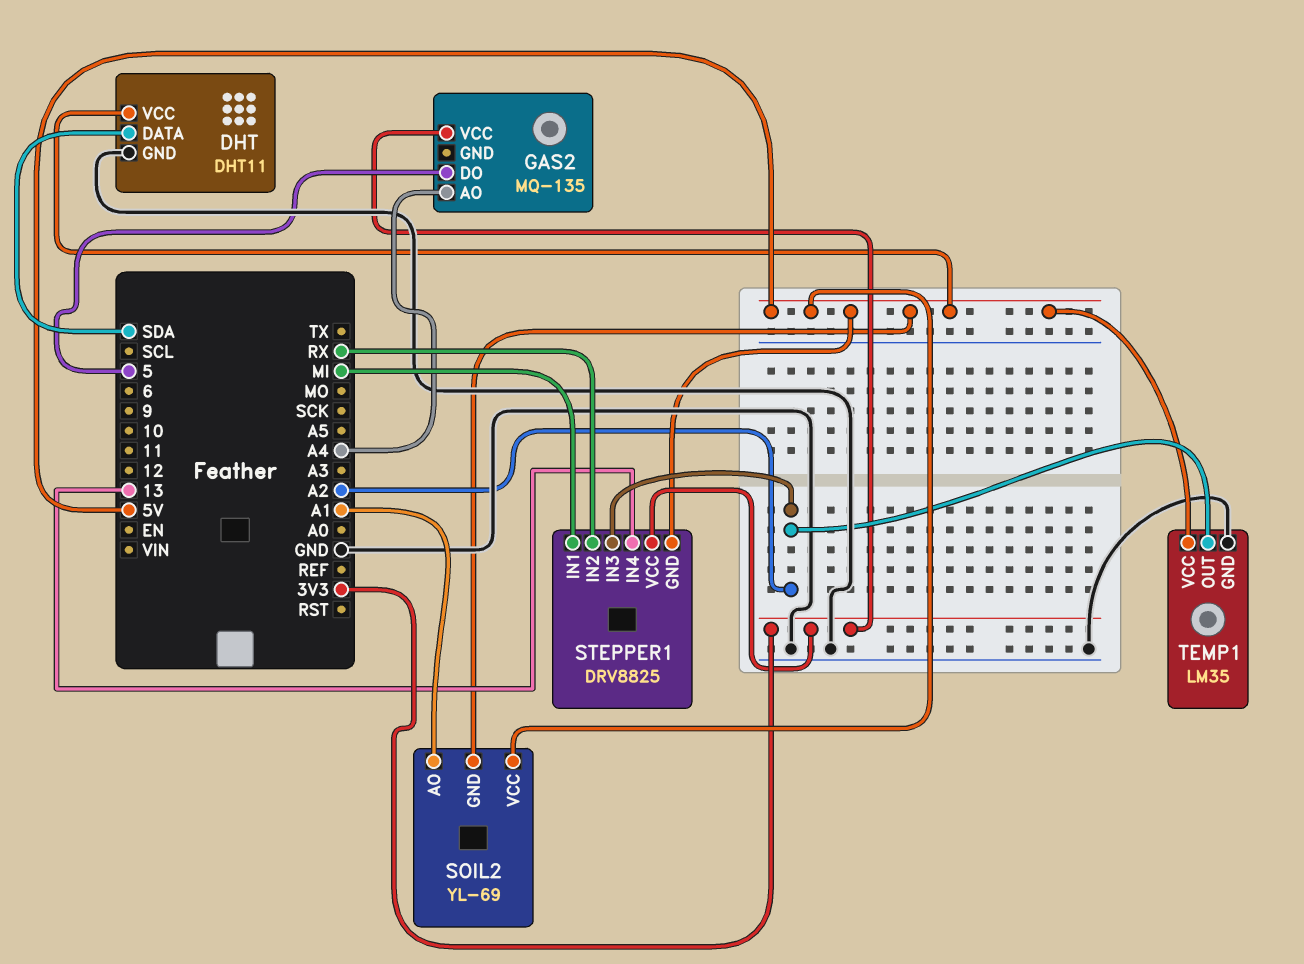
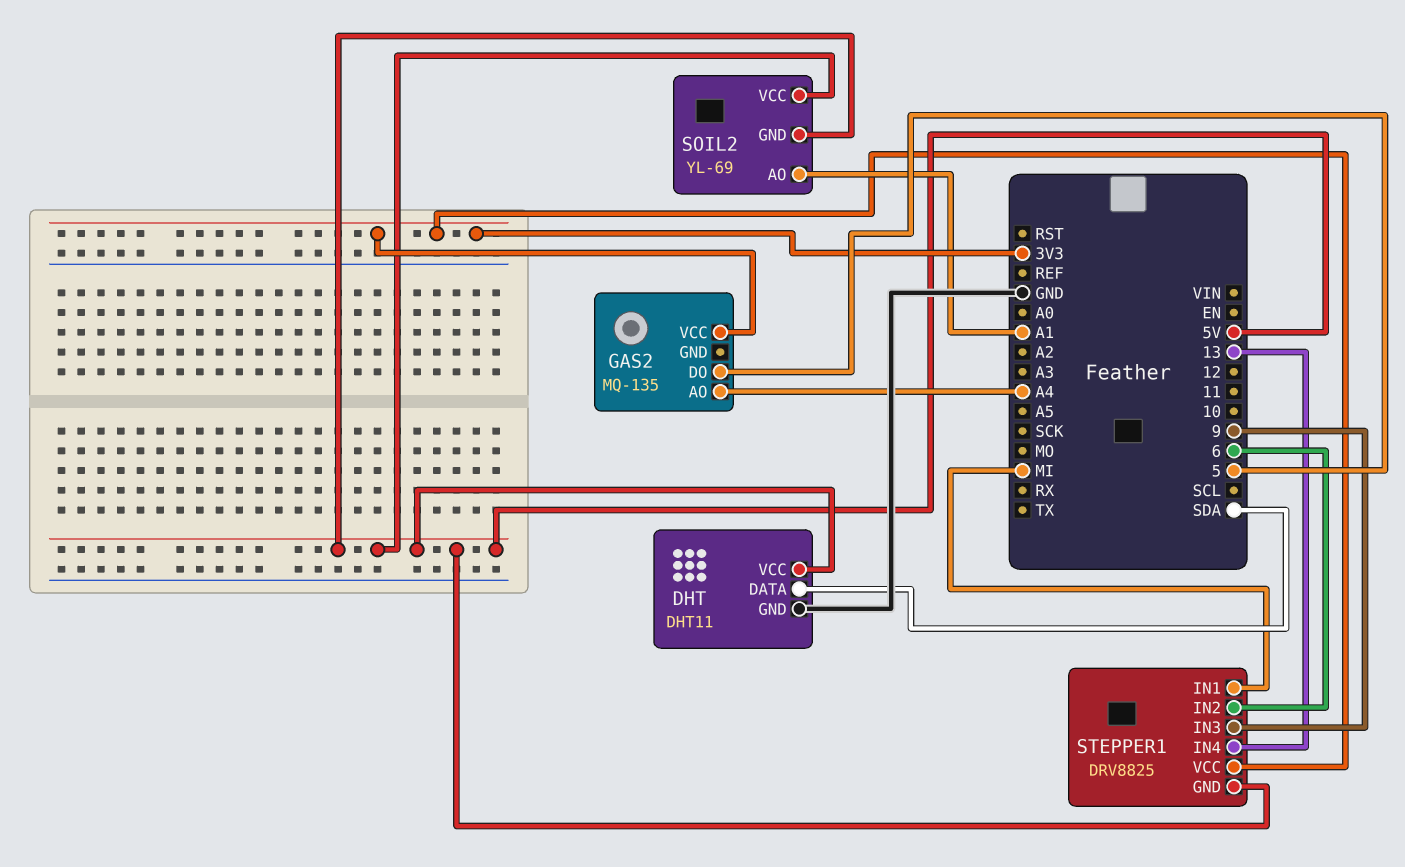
STEPPER1 pin IN2: RX -> 6
STEPPER1 pin IN3: A2 -> 9
TEMP1: LM35 -> none
TEMP1 pin GND: GND -> none
TEMP1 pin OUT: A2 -> none
TEMP1 pin VCC: 5V -> none

